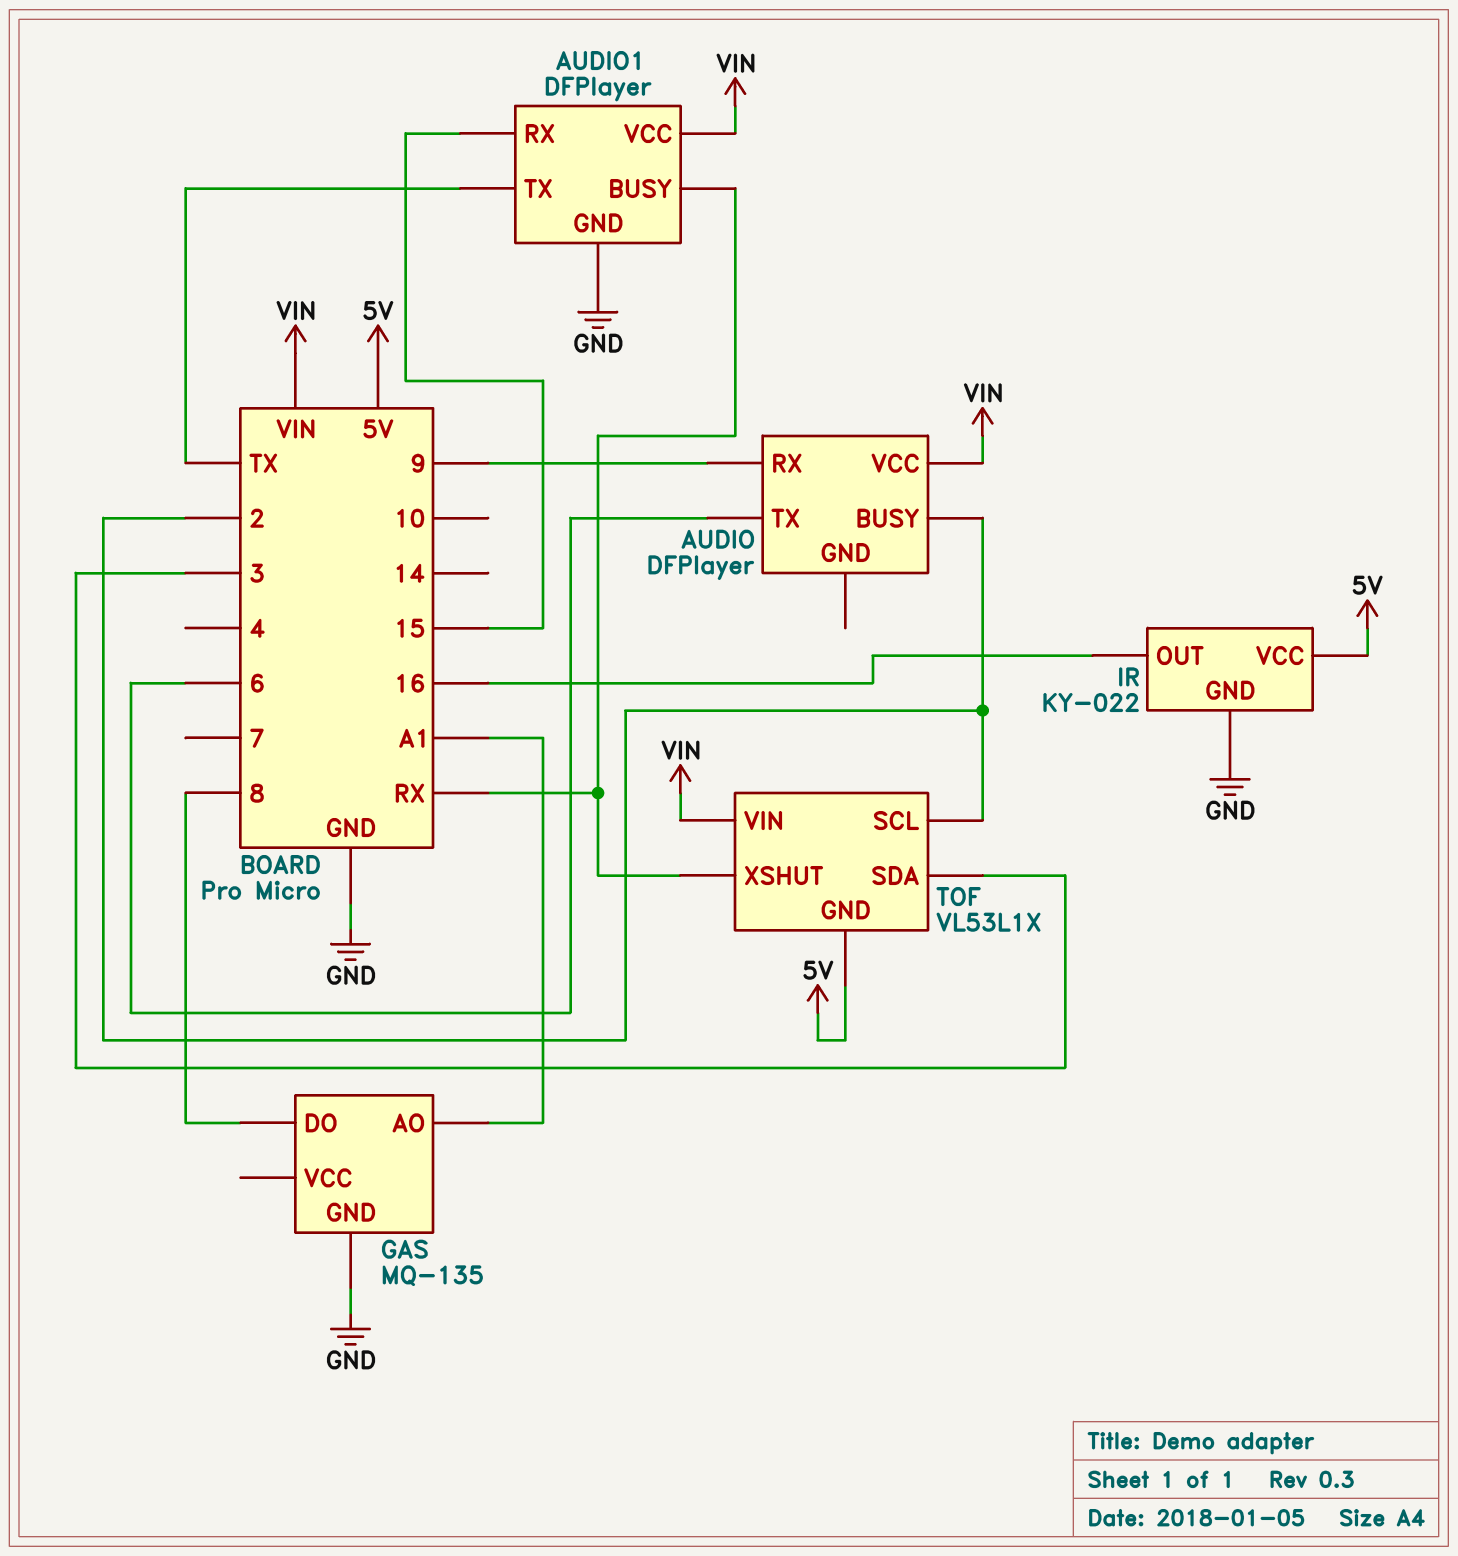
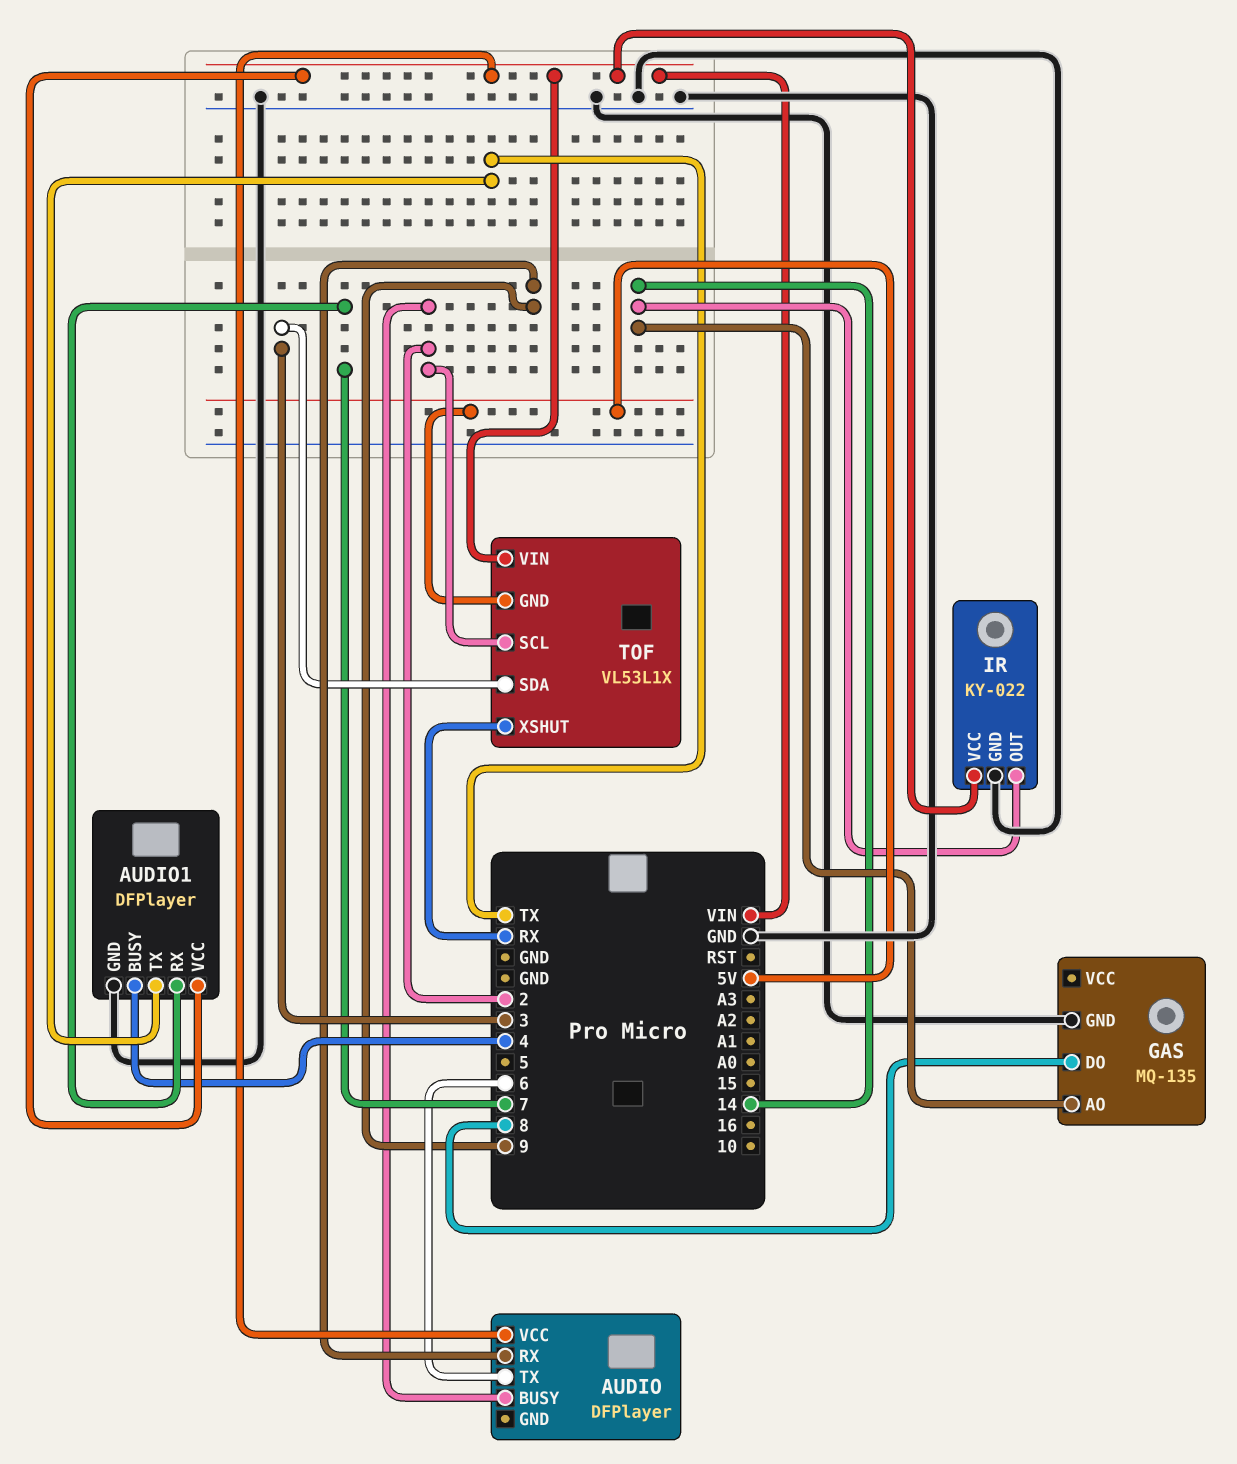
AUDIO1 pin BUSY: RX -> 4
AUDIO1 pin RX: 15 -> 7
GAS pin AO: A1 -> 14
IR pin OUT: 16 -> 14
IR pin VCC: 5V -> VIN

